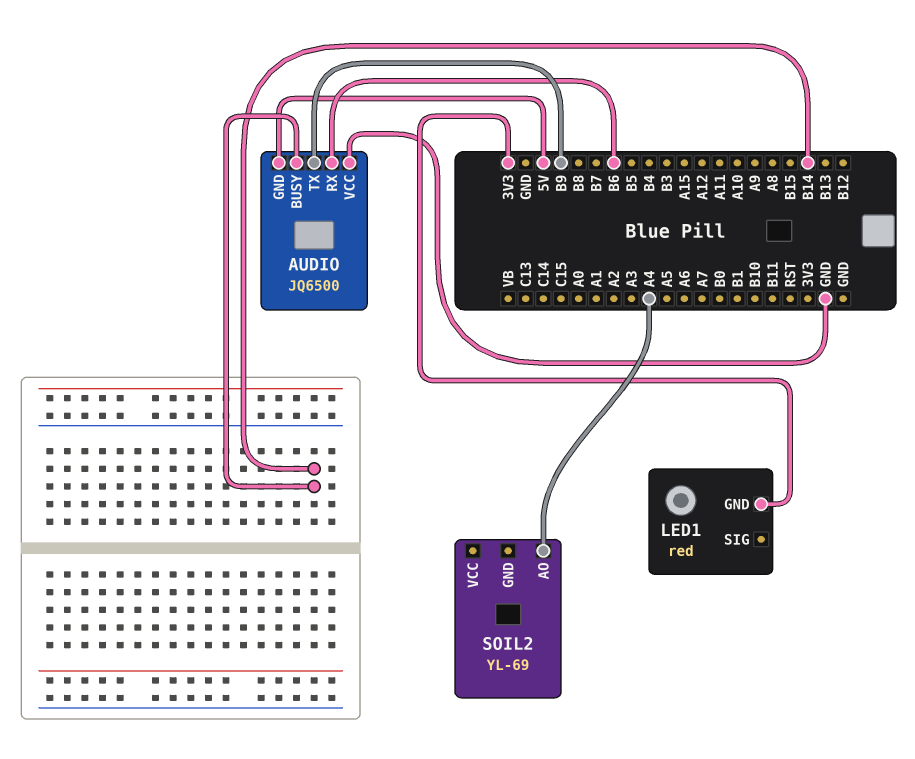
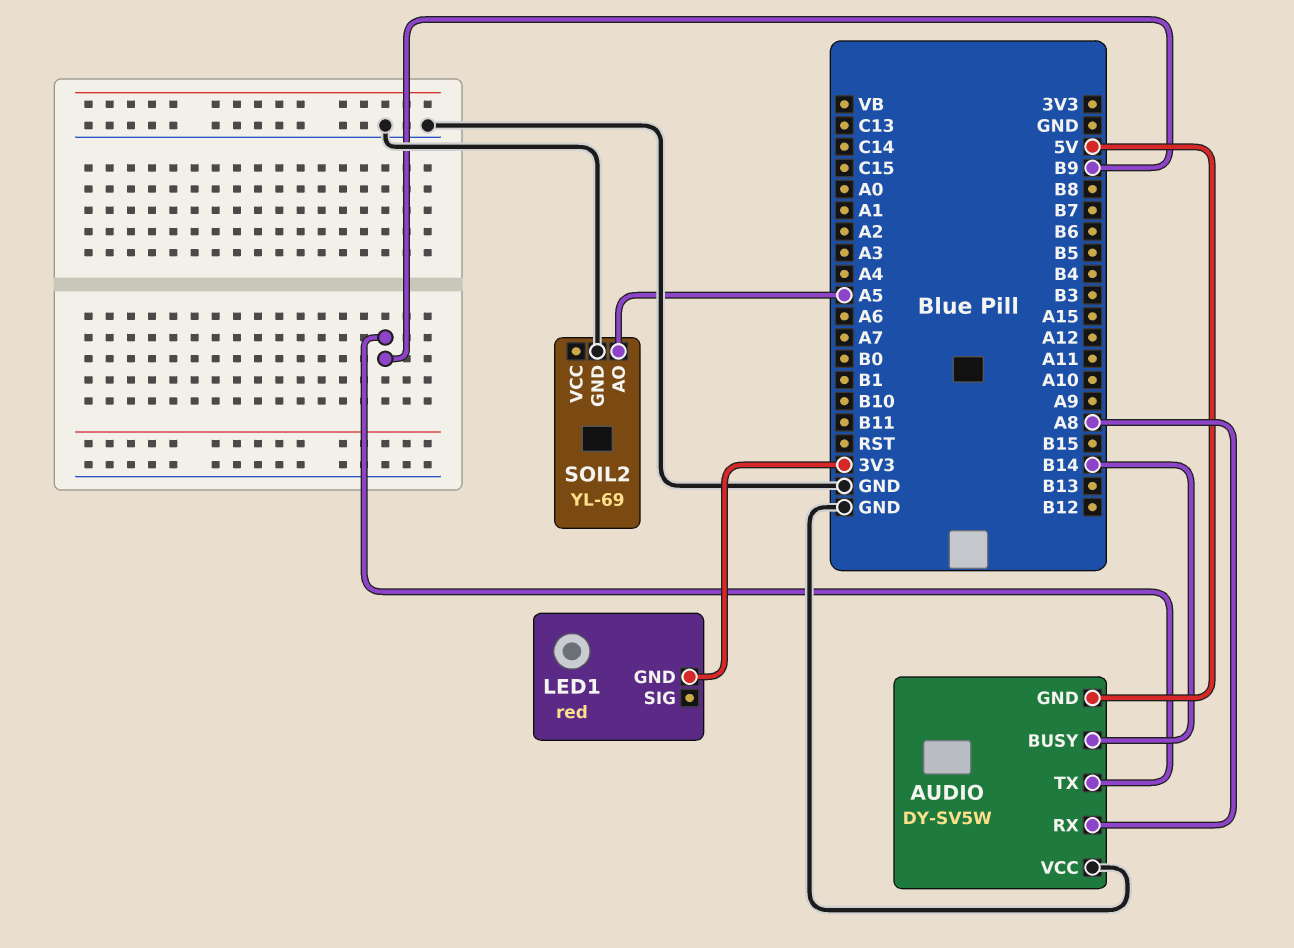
AUDIO: JQ6500 -> DY-SV5W
AUDIO pin RX: B6 -> A8
SOIL2 pin AO: A4 -> A5
SOIL2 pin GND: none -> GND

